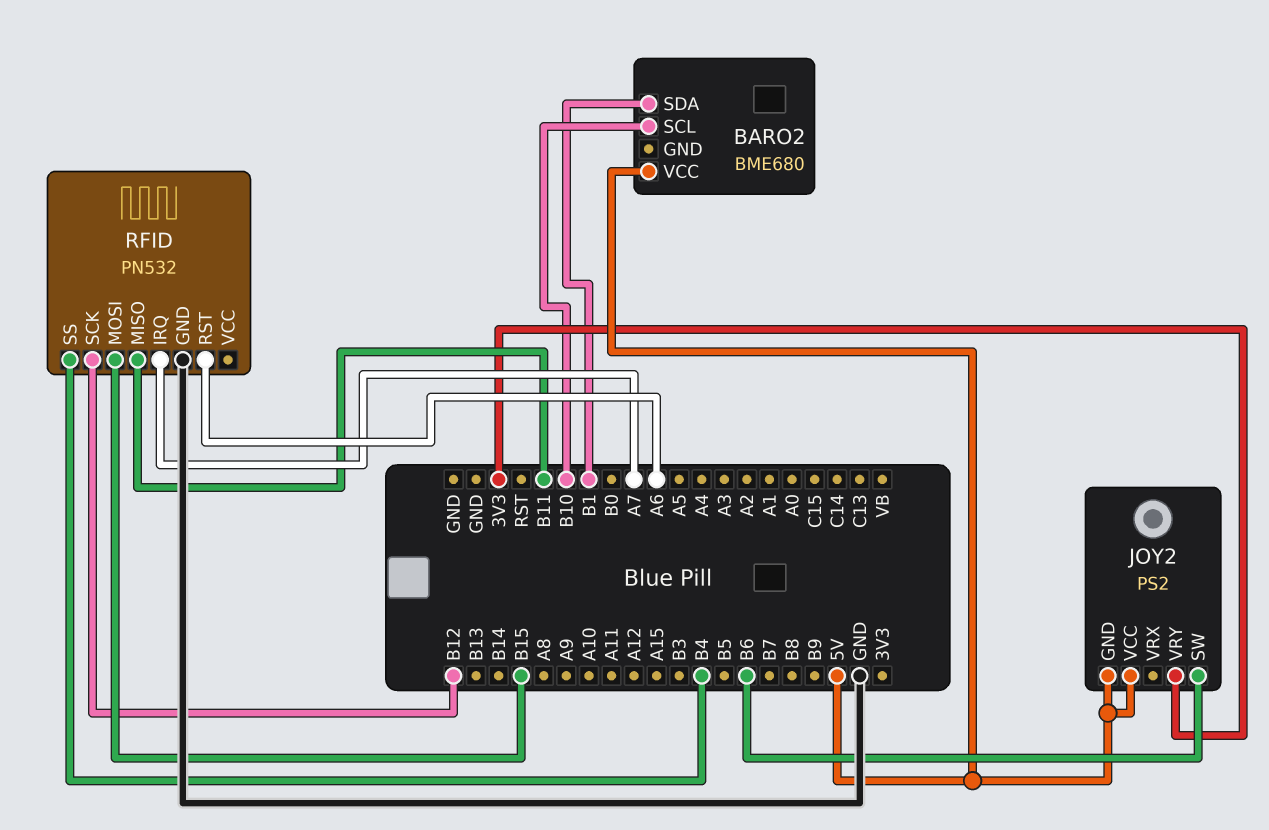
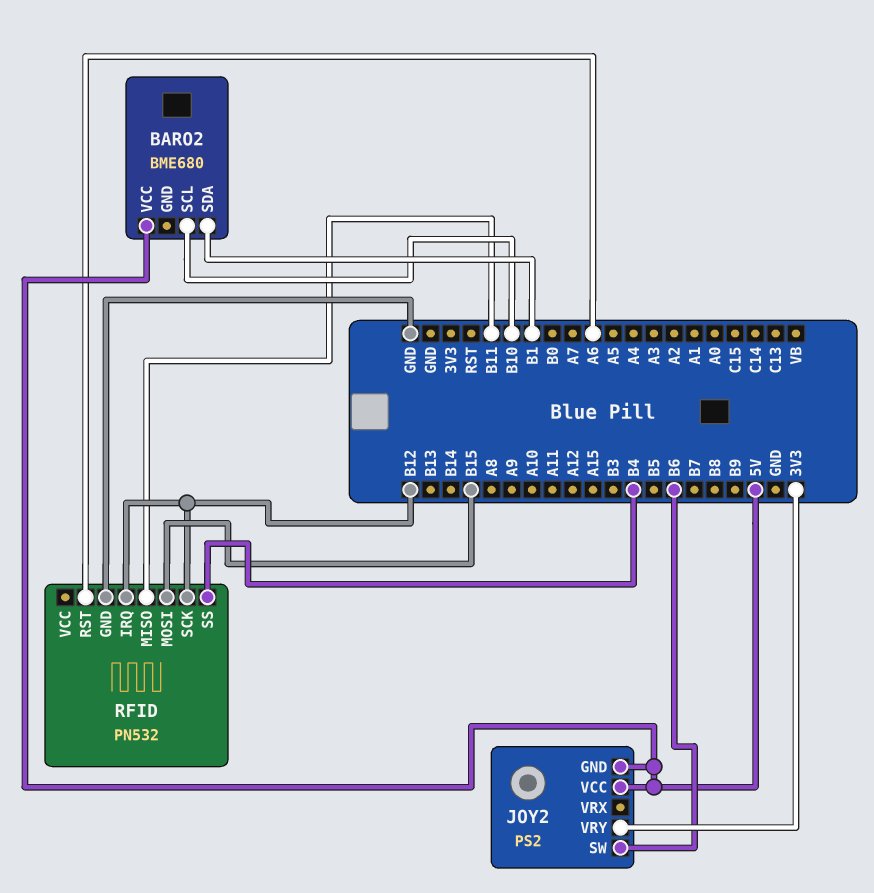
RFID pin IRQ: A7 -> B12

